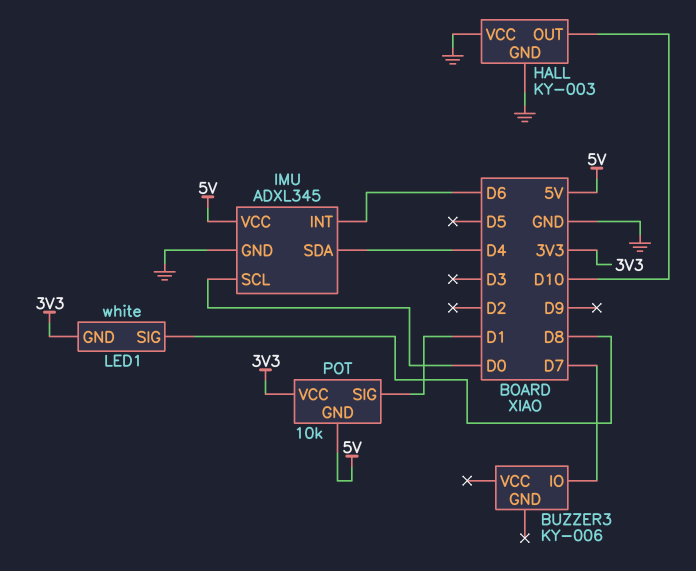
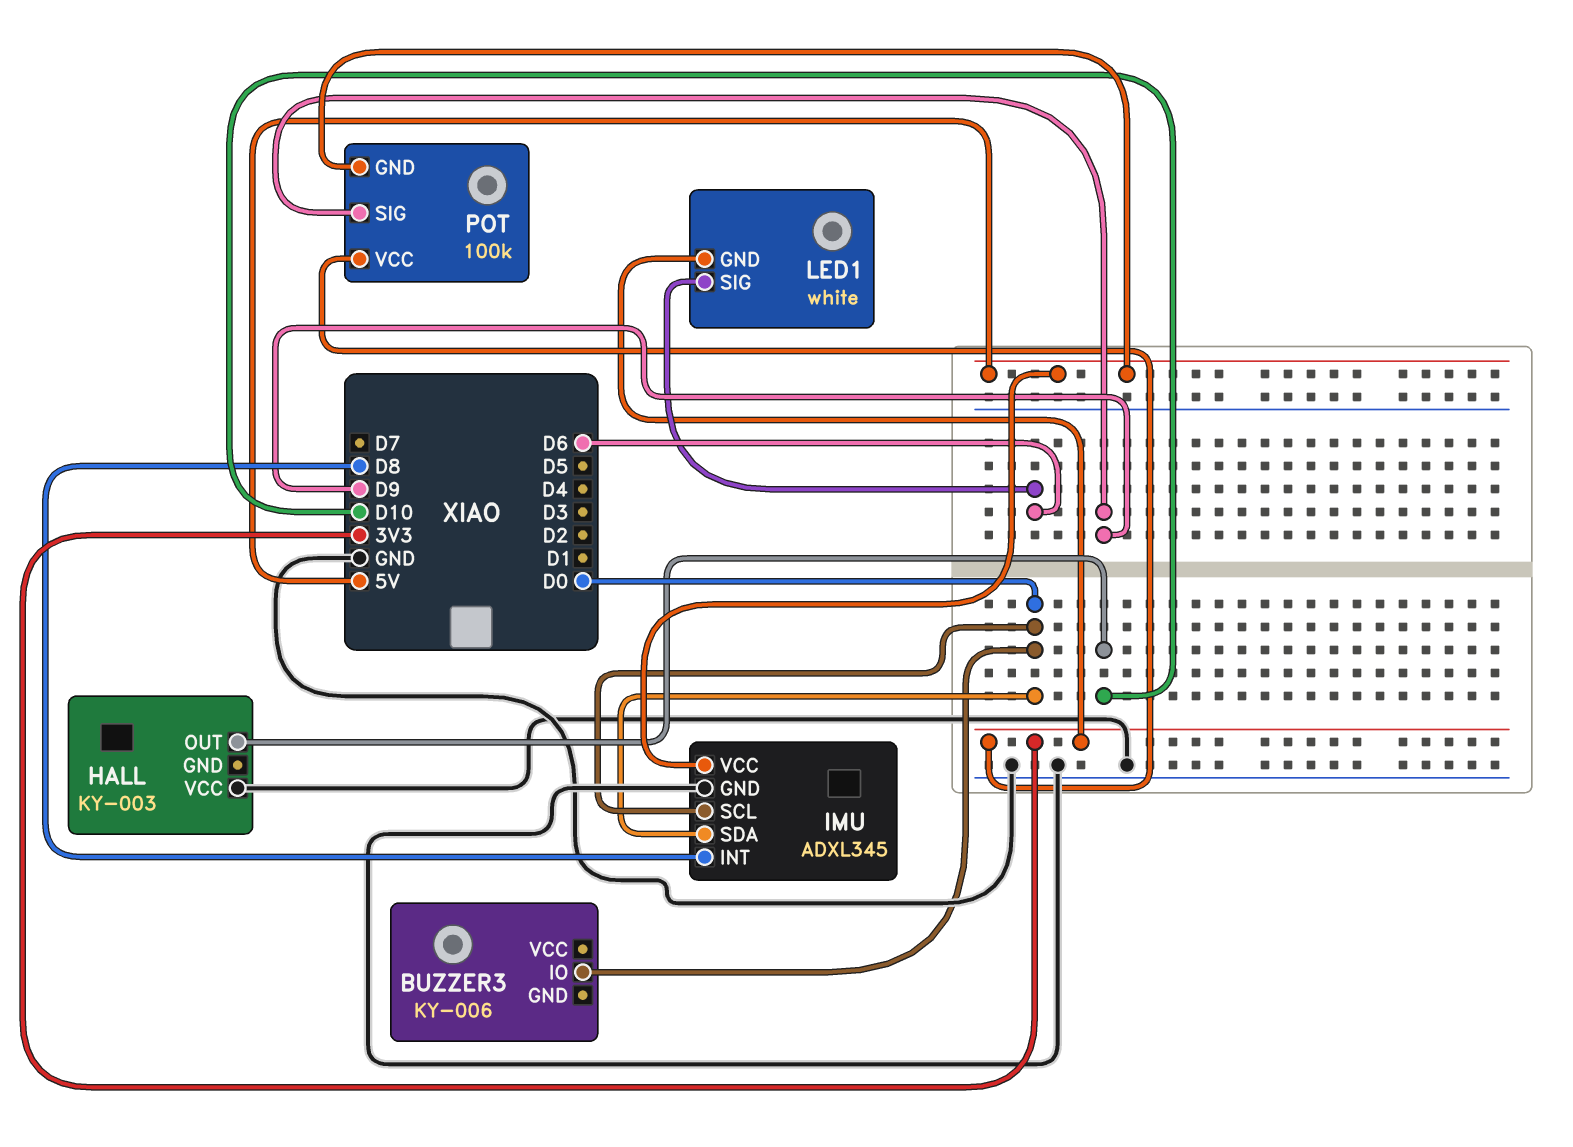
BUZZER3 pin IO: D7 -> D0
HALL pin GND: GND -> none
IMU pin INT: D6 -> D8
IMU pin SDA: D4 -> D0
LED1 pin SIG: D8 -> D6
POT: 10k -> 100k
POT pin SIG: D1 -> D9

